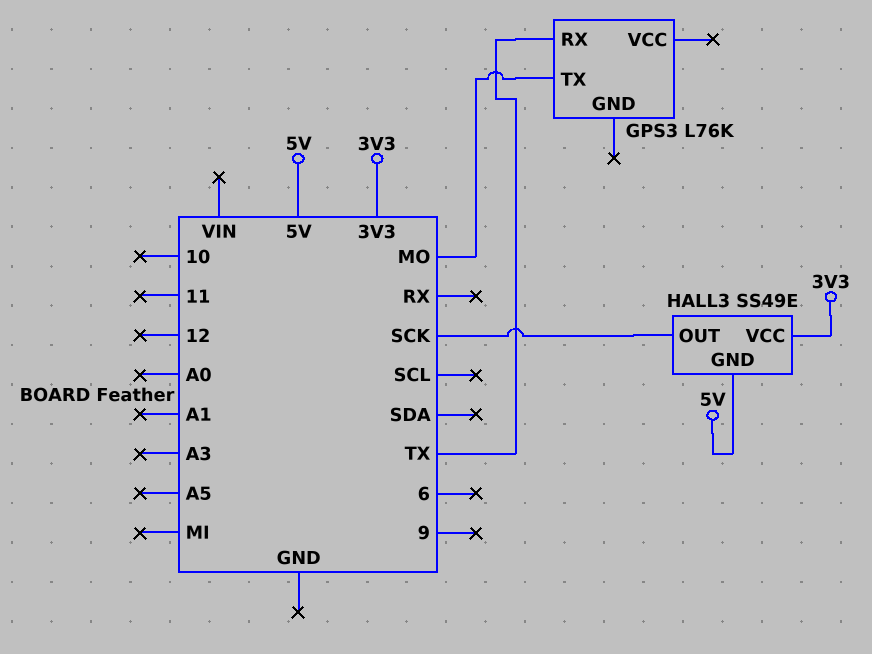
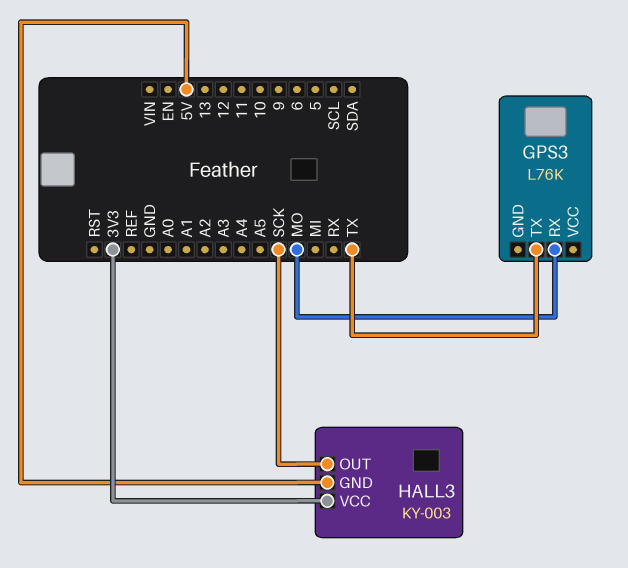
GPS3 pin RX: TX -> MO
GPS3 pin TX: MO -> TX
HALL3: SS49E -> KY-003

